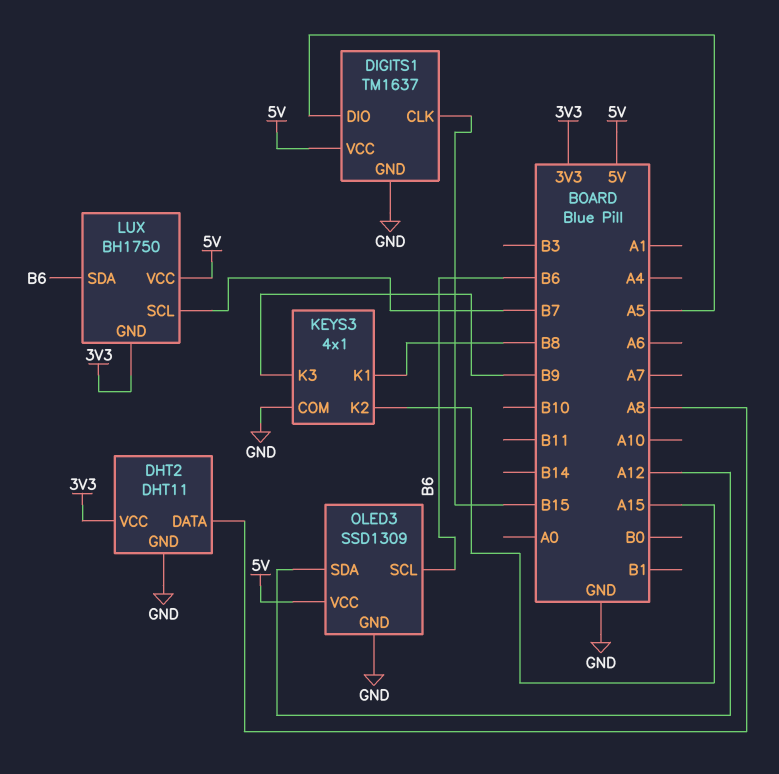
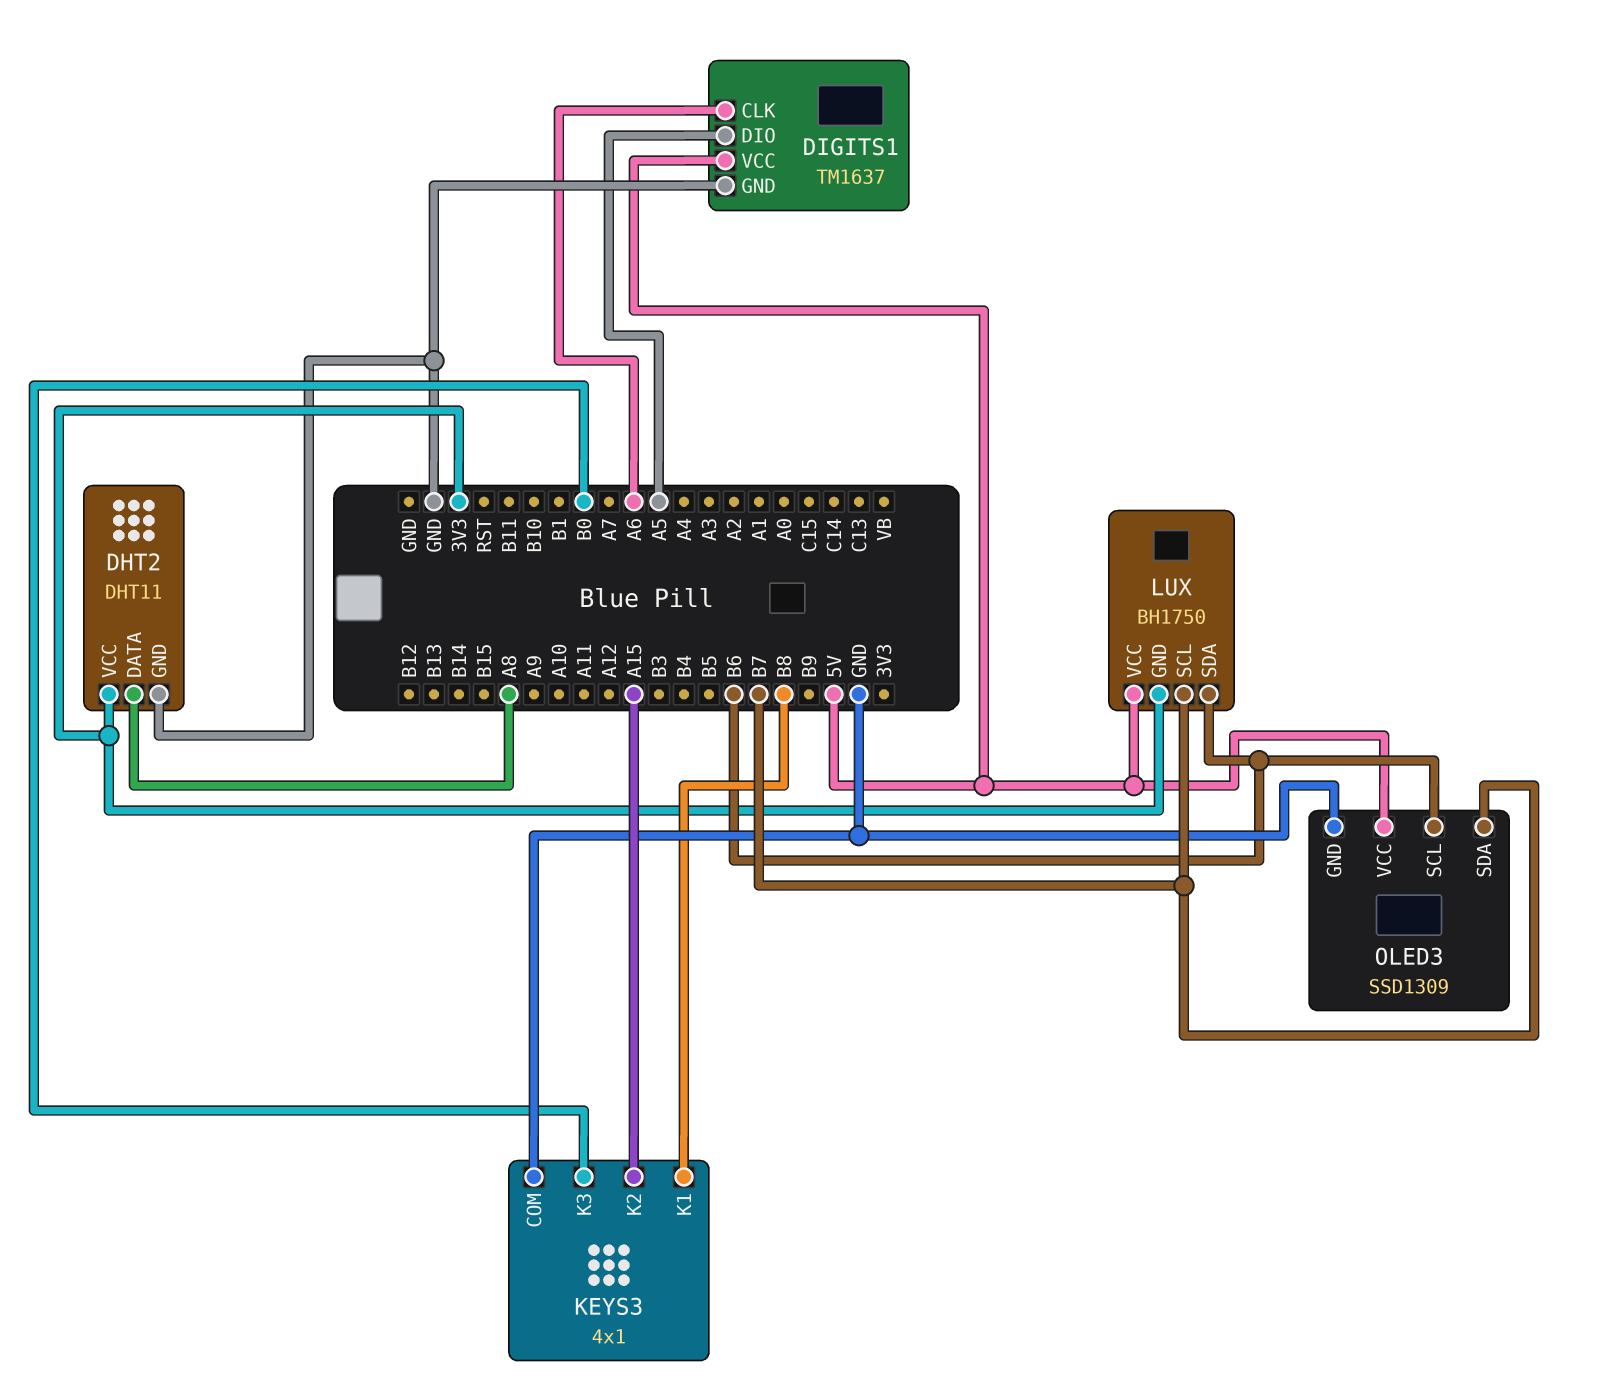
DIGITS1 pin CLK: B15 -> A6
KEYS3 pin K3: B9 -> B0
OLED3 pin SDA: A12 -> B7

